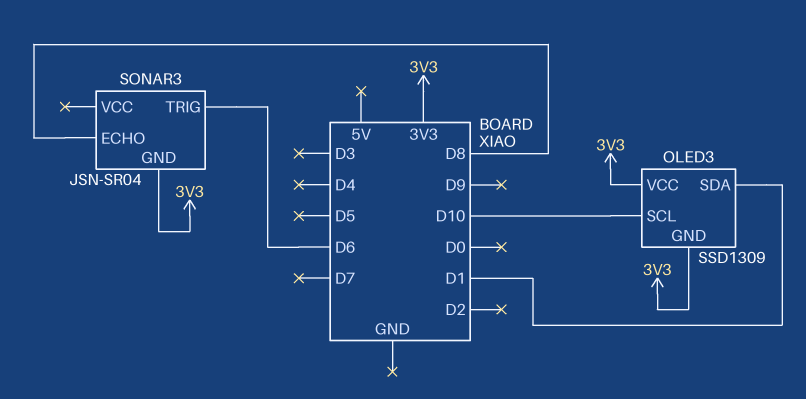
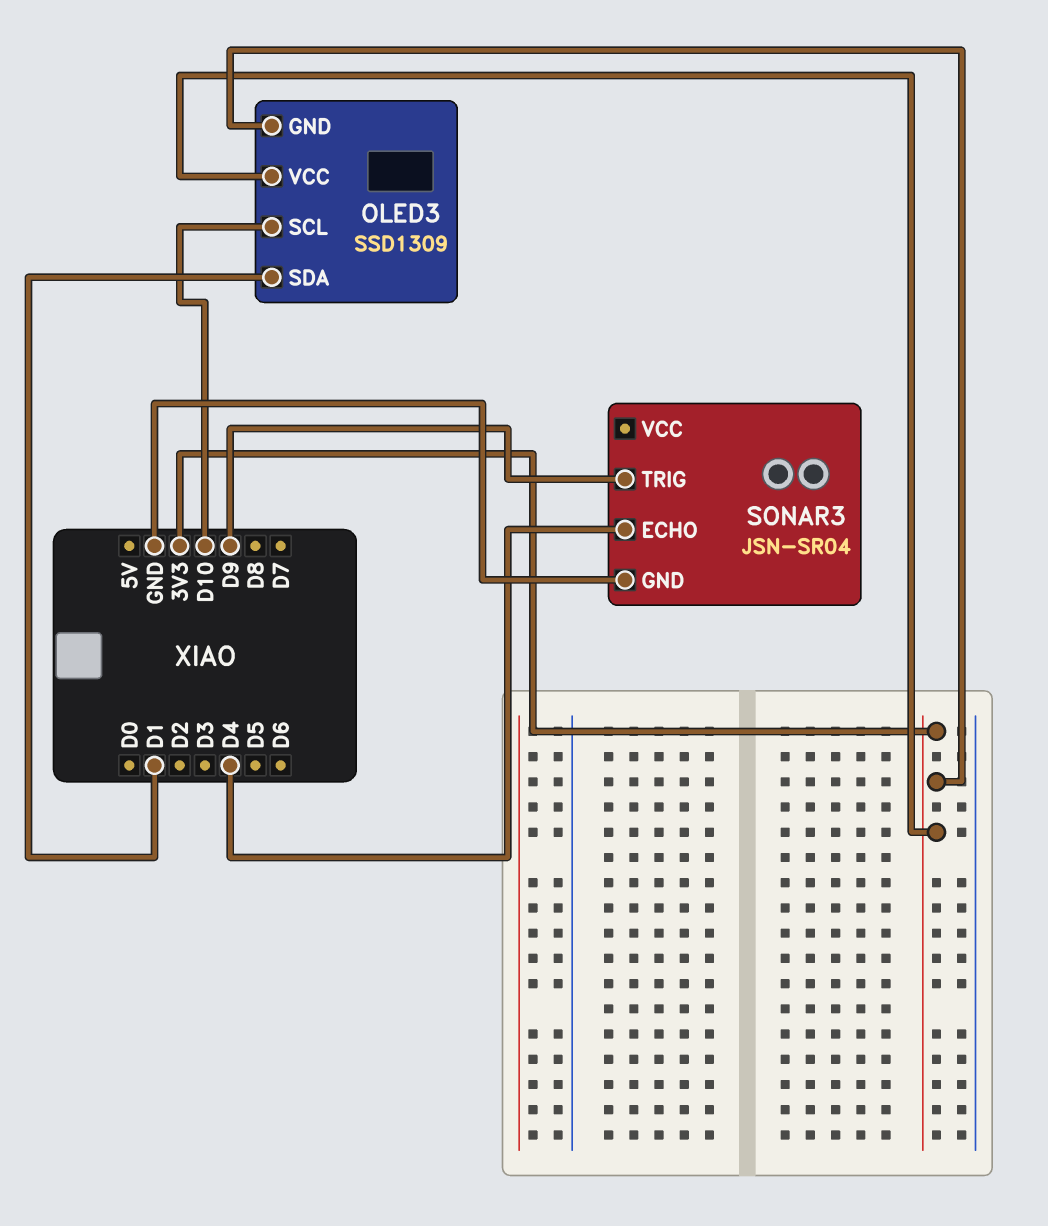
SONAR3 pin ECHO: D8 -> D4
SONAR3 pin GND: 3V3 -> GND
SONAR3 pin TRIG: D6 -> D9

